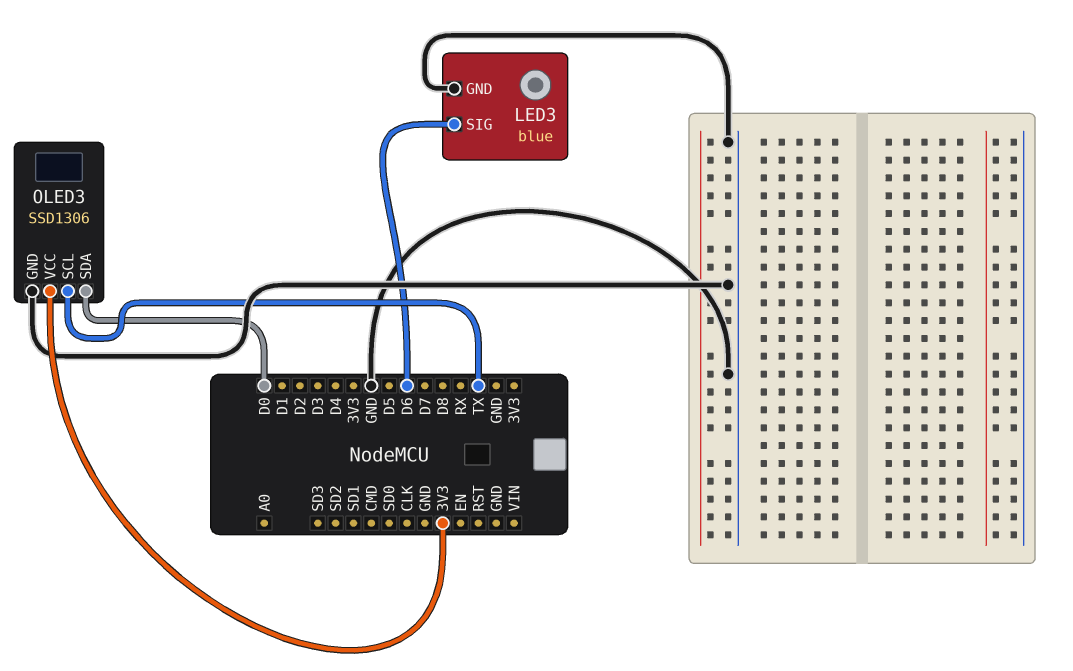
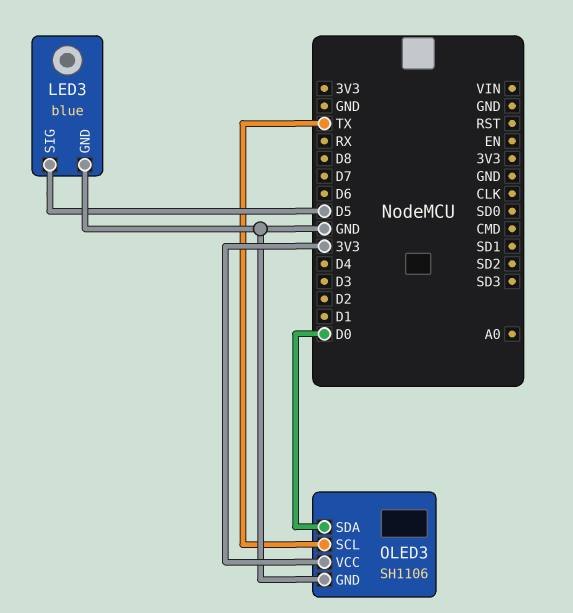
LED3 pin SIG: D6 -> D5
OLED3: SSD1306 -> SH1106

